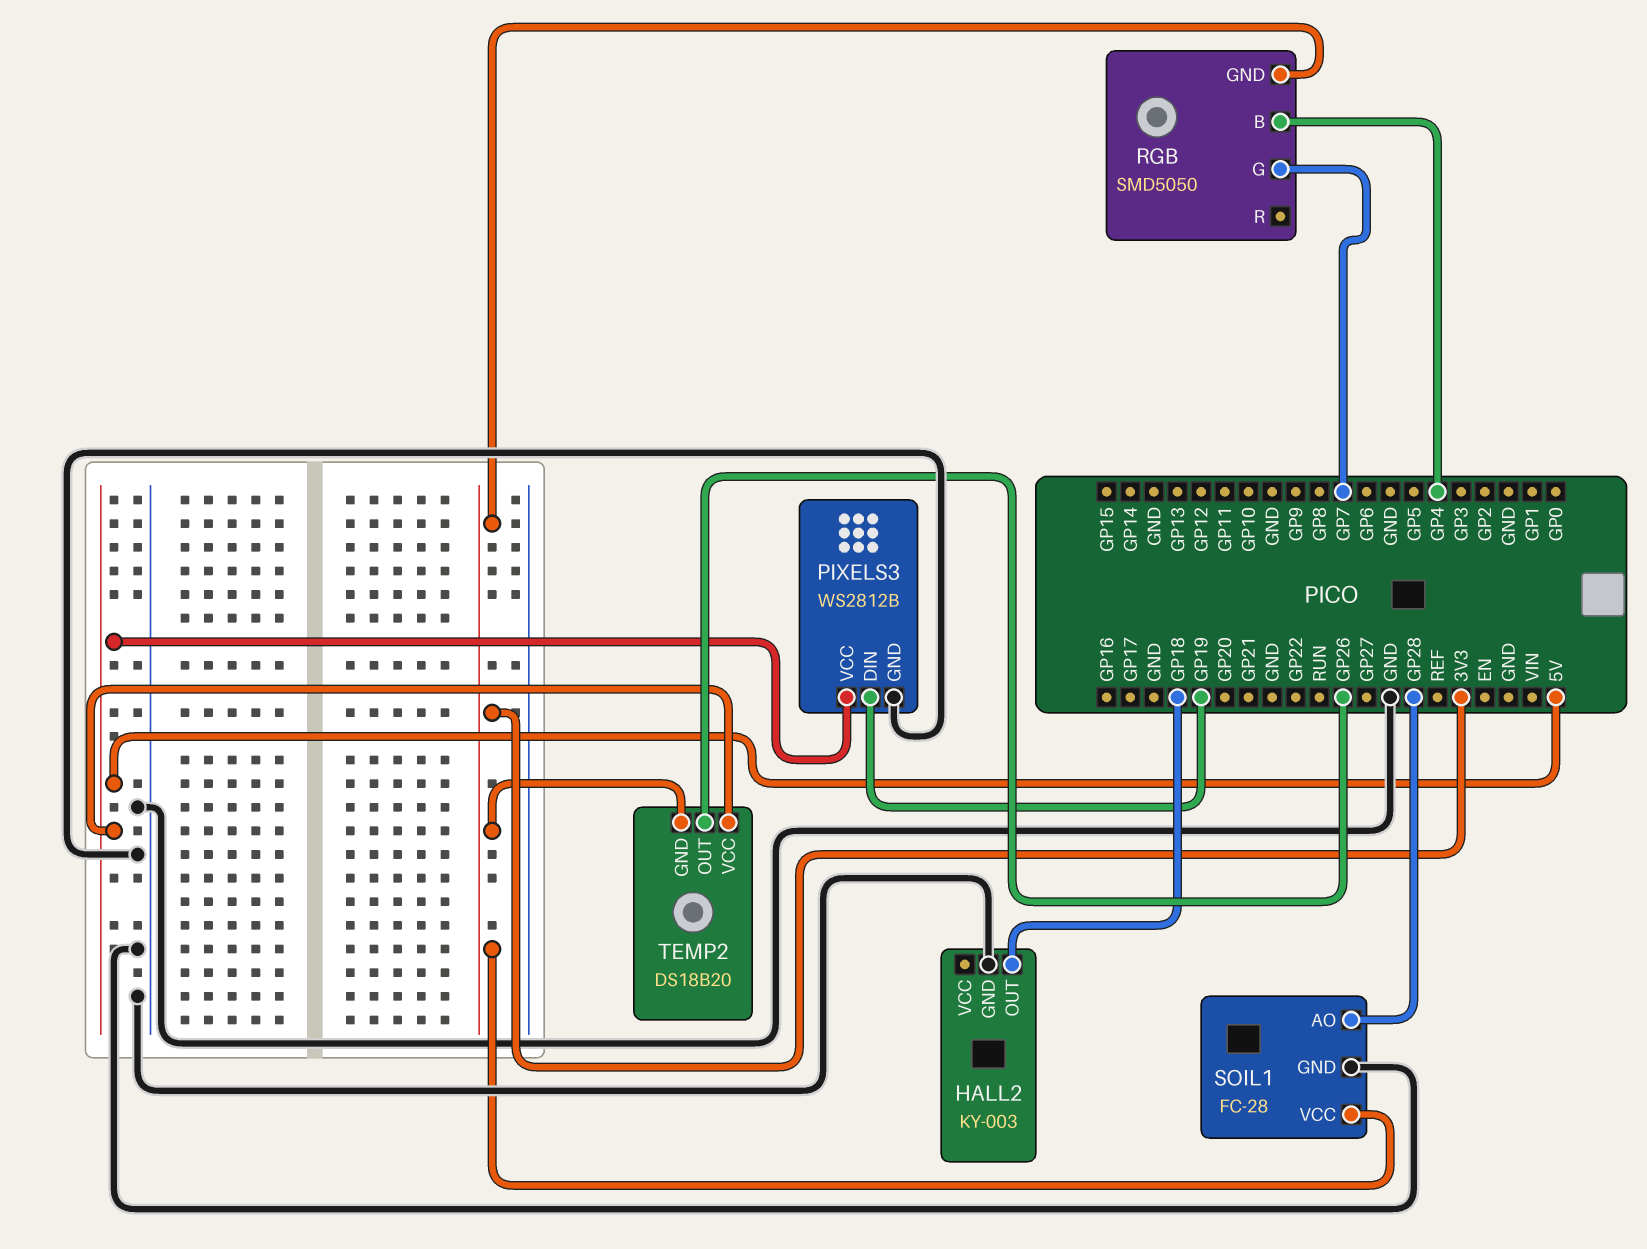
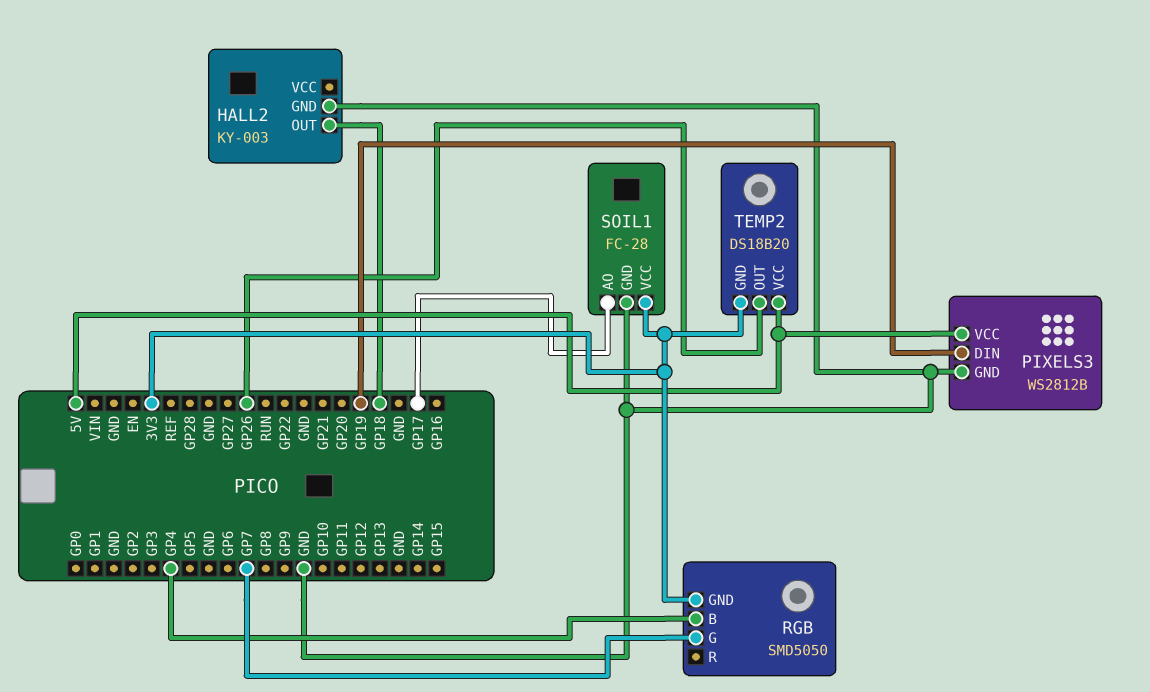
SOIL1 pin AO: GP28 -> GP17

